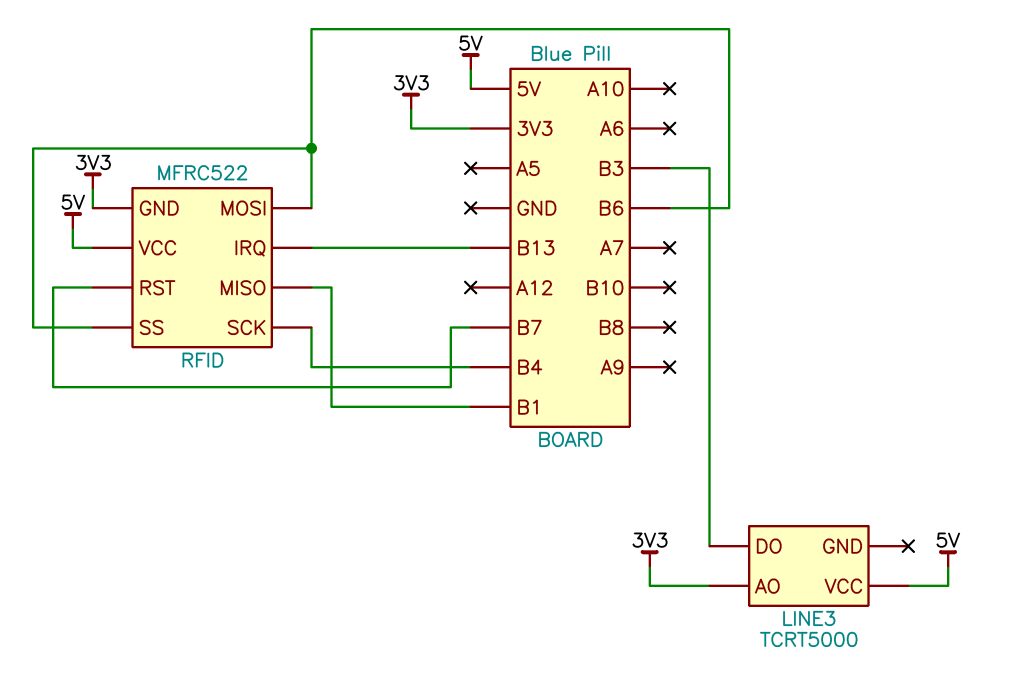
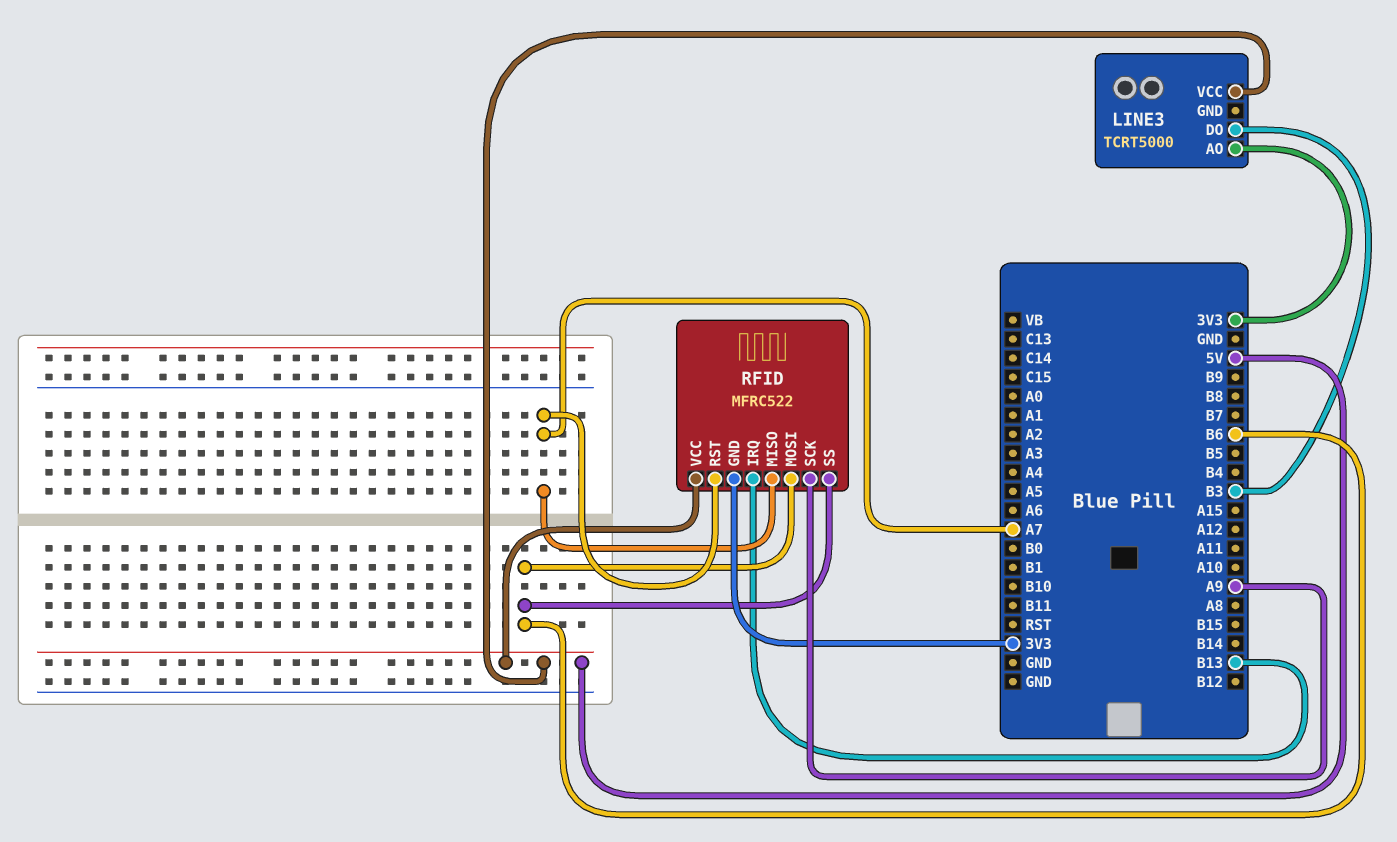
RFID pin MISO: B1 -> A7
RFID pin RST: B7 -> A7
RFID pin SCK: B4 -> A9

